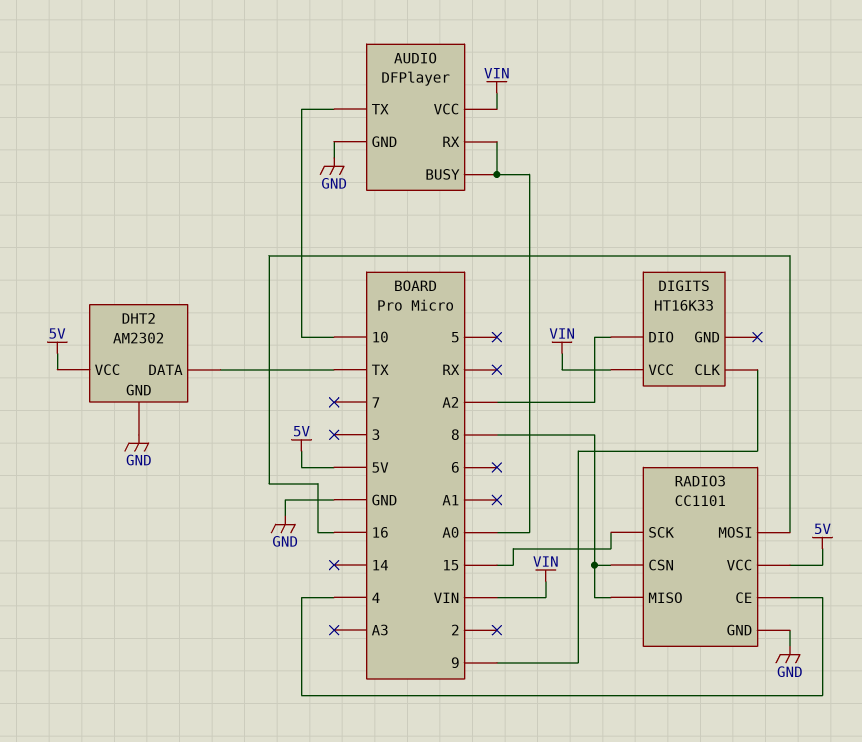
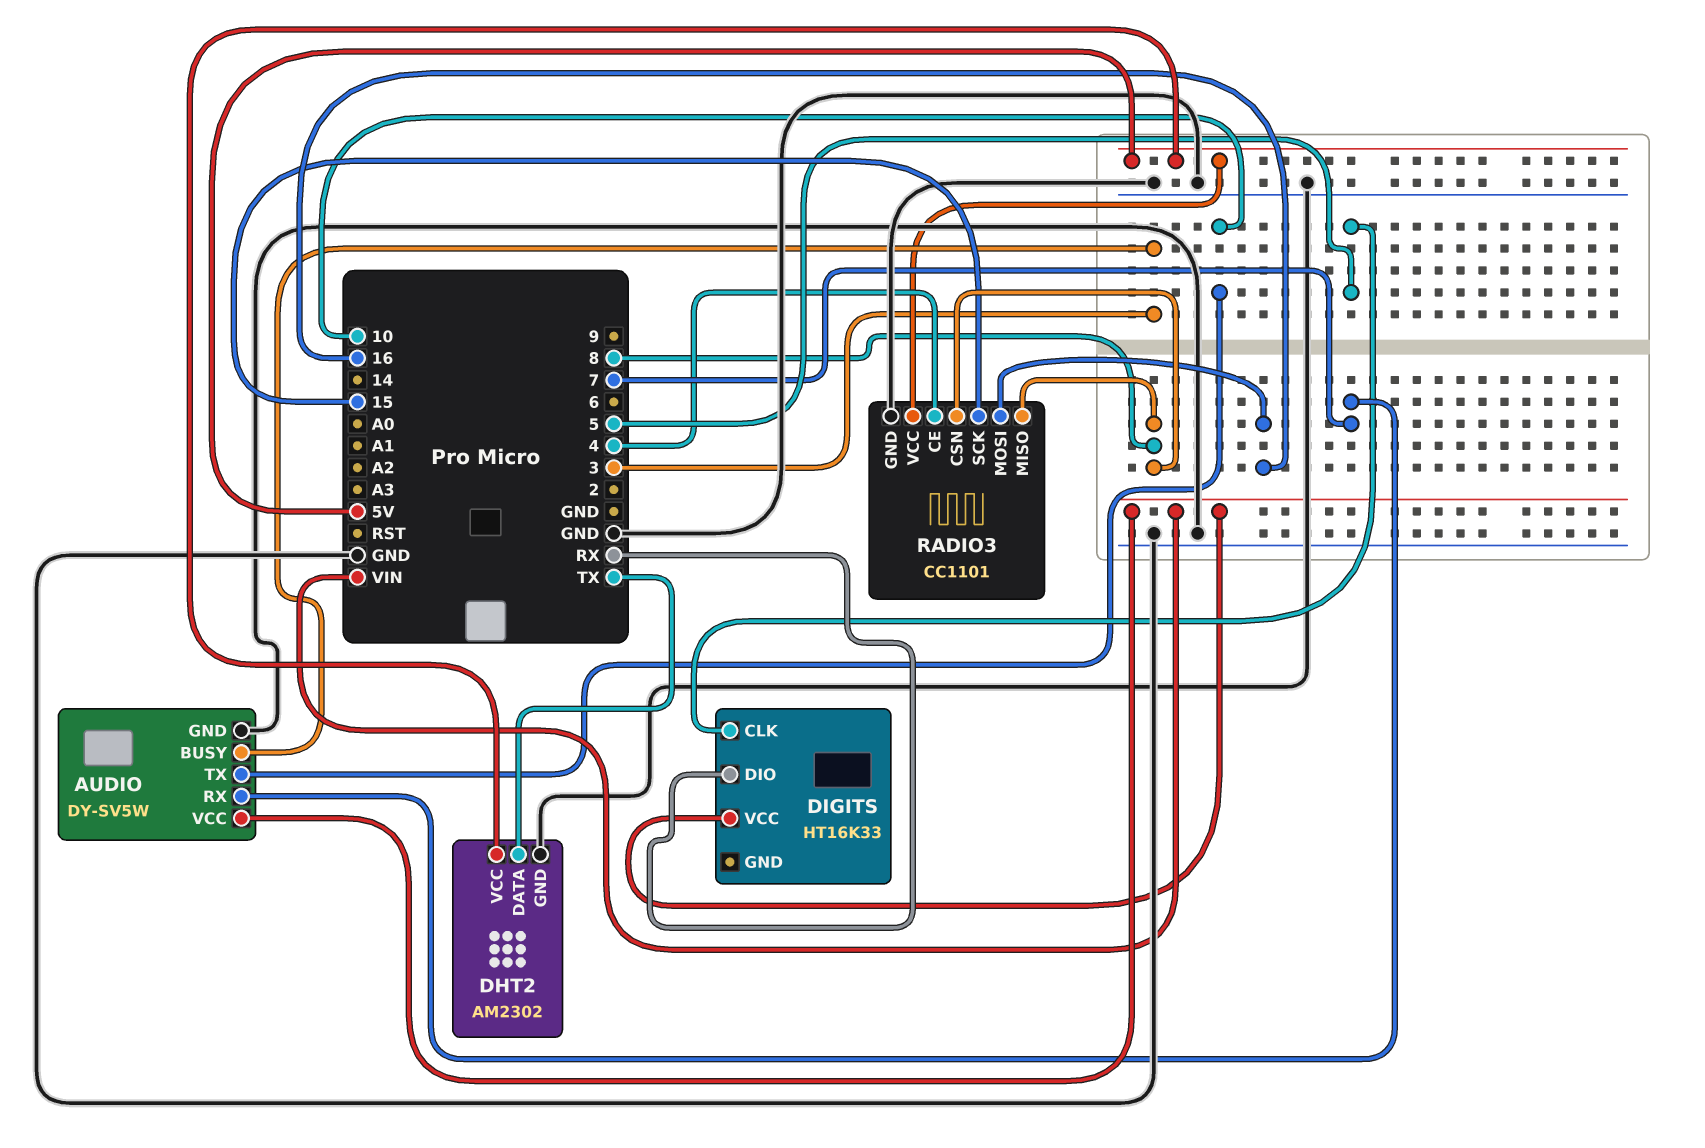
AUDIO: DFPlayer -> DY-SV5W
AUDIO pin BUSY: A0 -> 3
AUDIO pin RX: A0 -> 7
DIGITS pin CLK: 9 -> 5
DIGITS pin DIO: A2 -> RX

